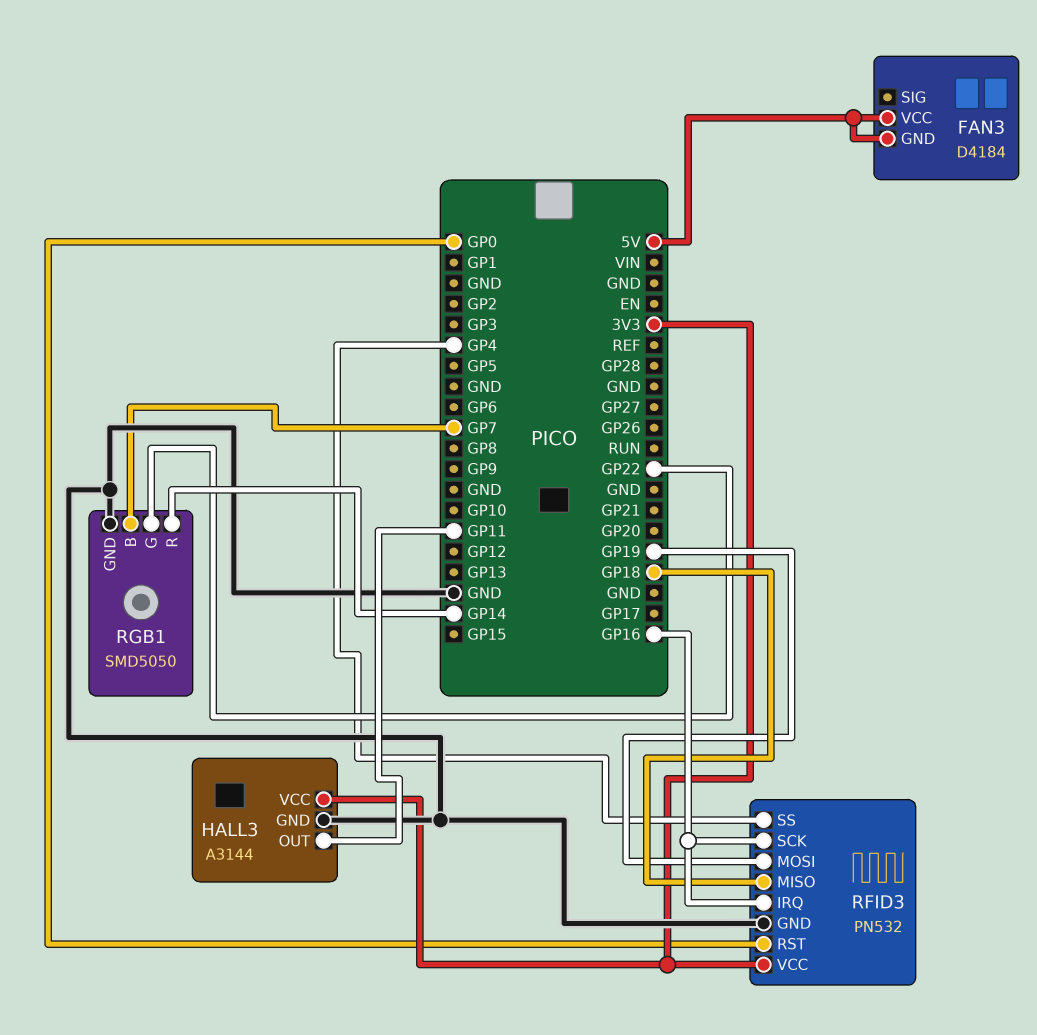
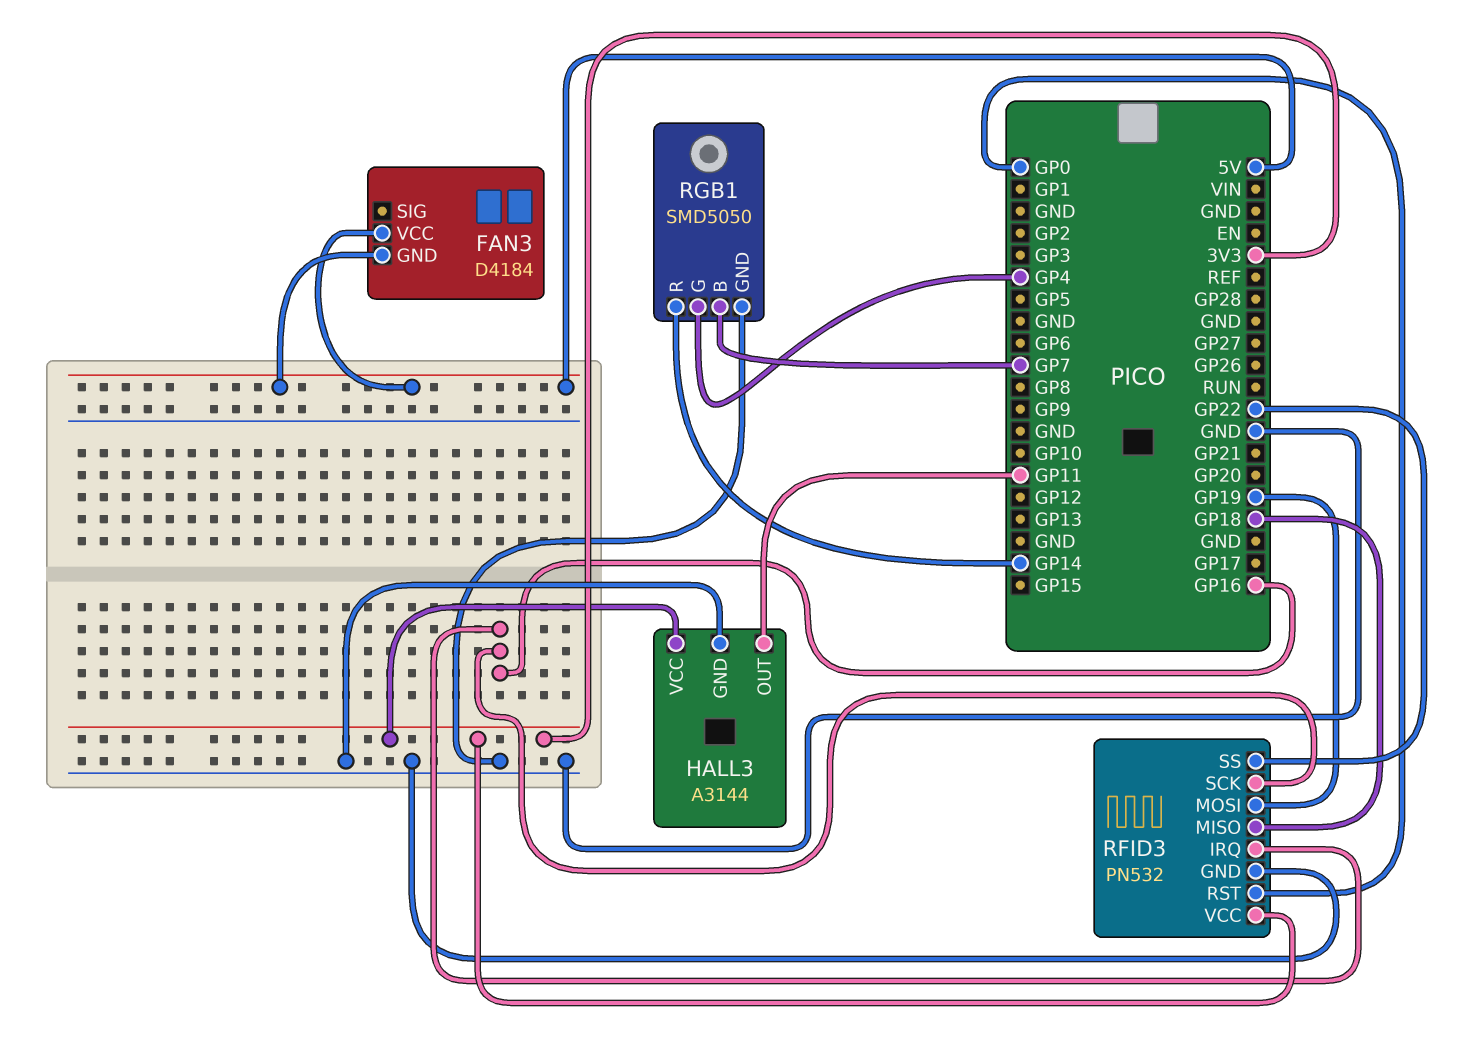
RFID3 pin SS: GP4 -> GP22
RGB1 pin G: GP22 -> GP4

